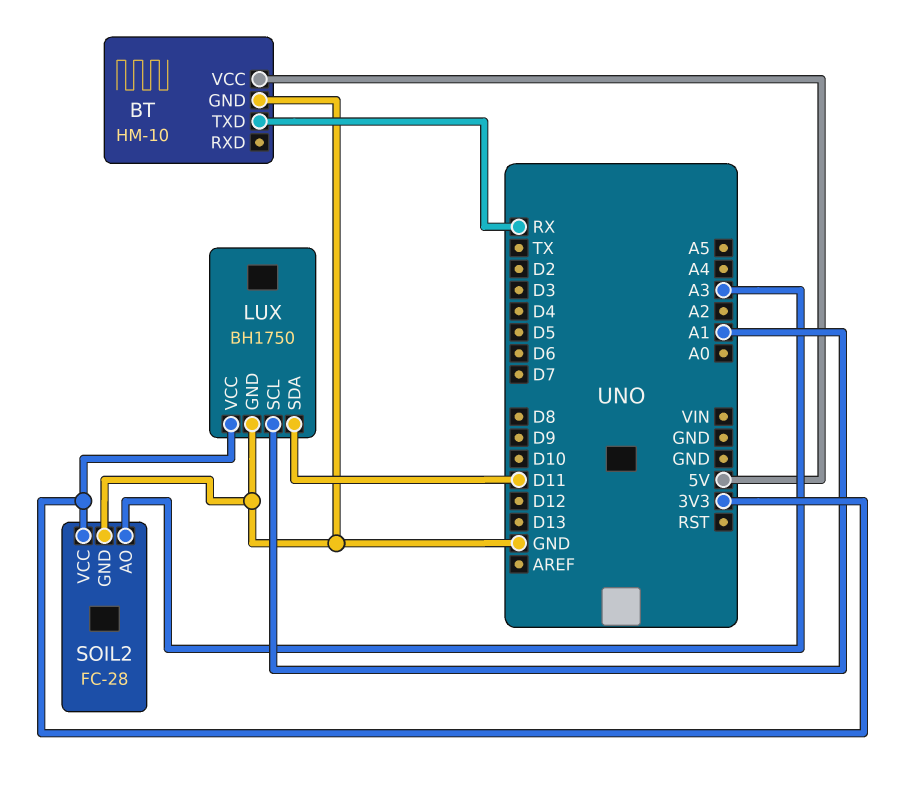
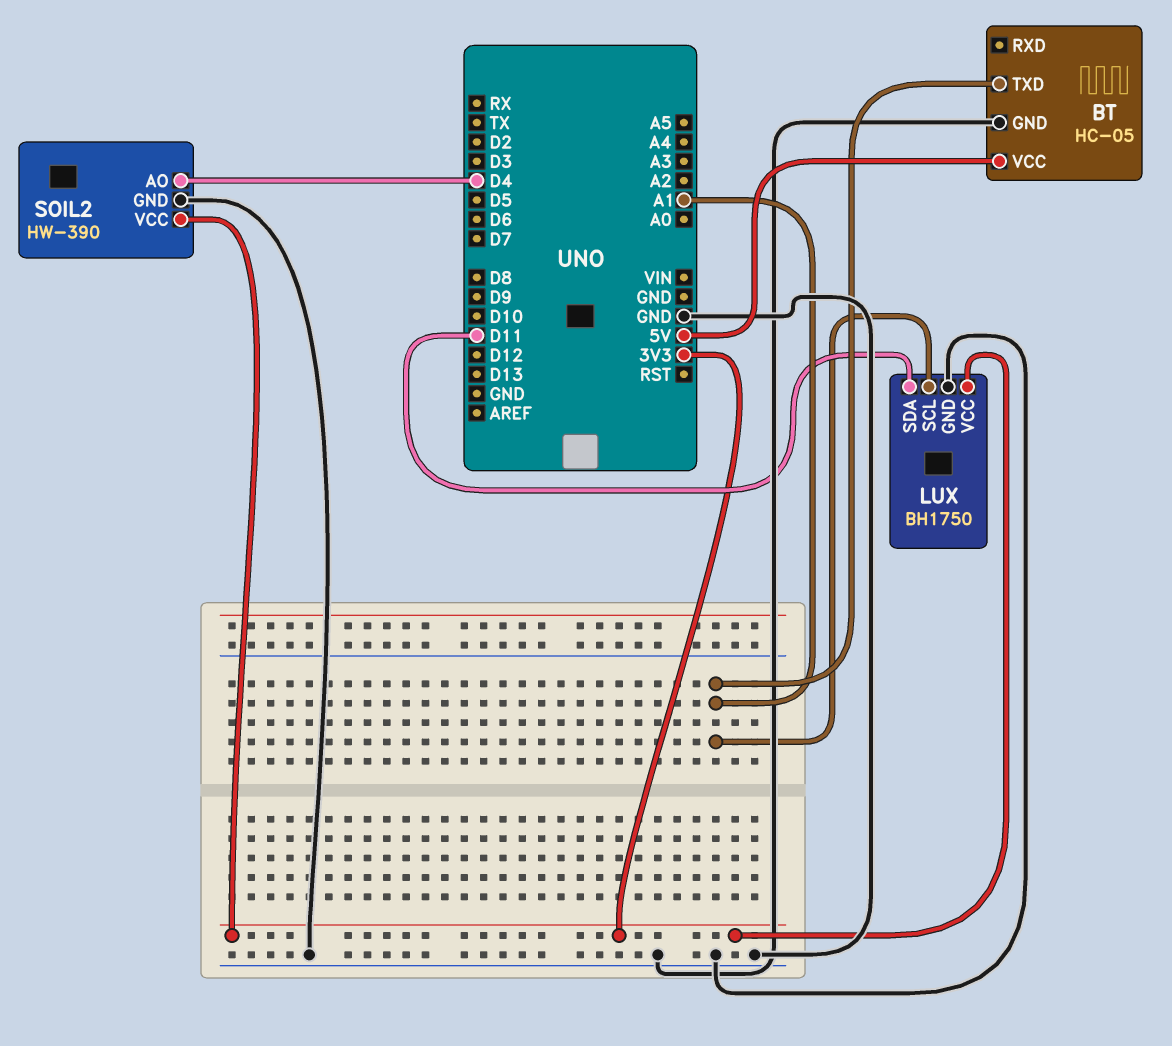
BT: HM-10 -> HC-05
BT pin TXD: RX -> A1
SOIL2: FC-28 -> HW-390
SOIL2 pin AO: A3 -> D4

